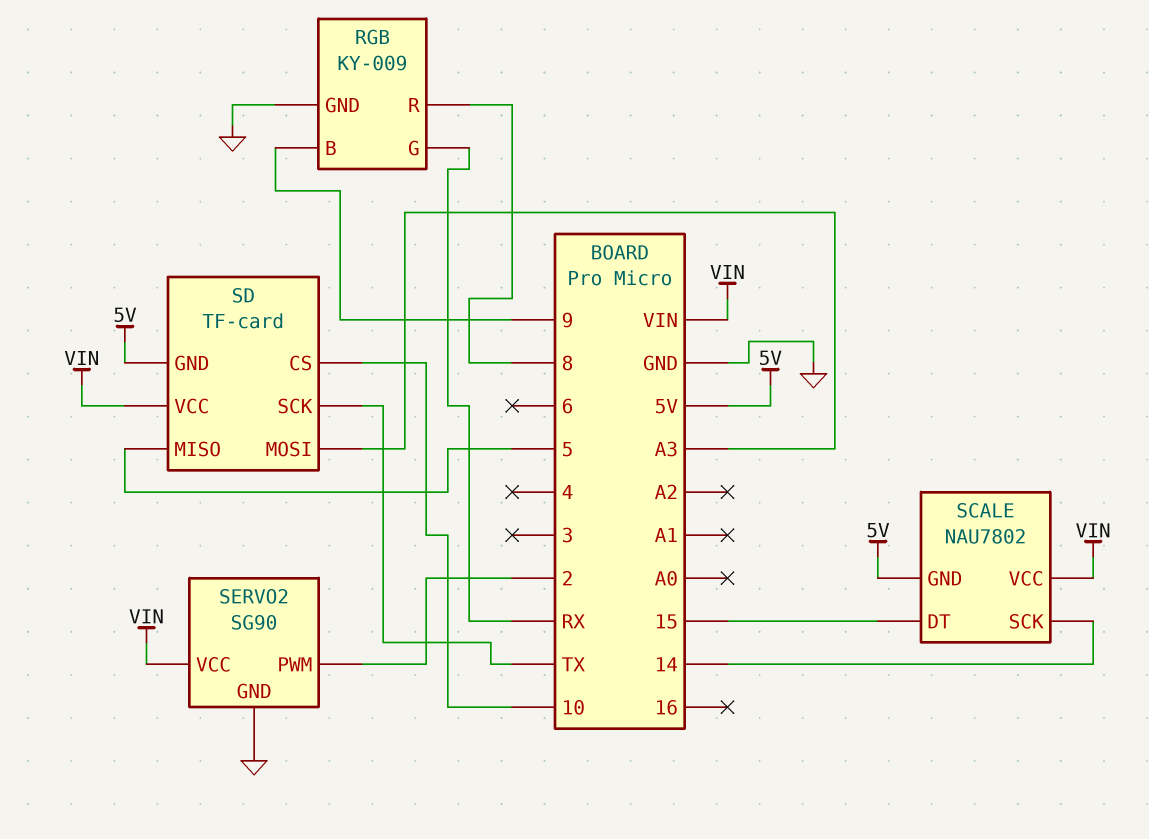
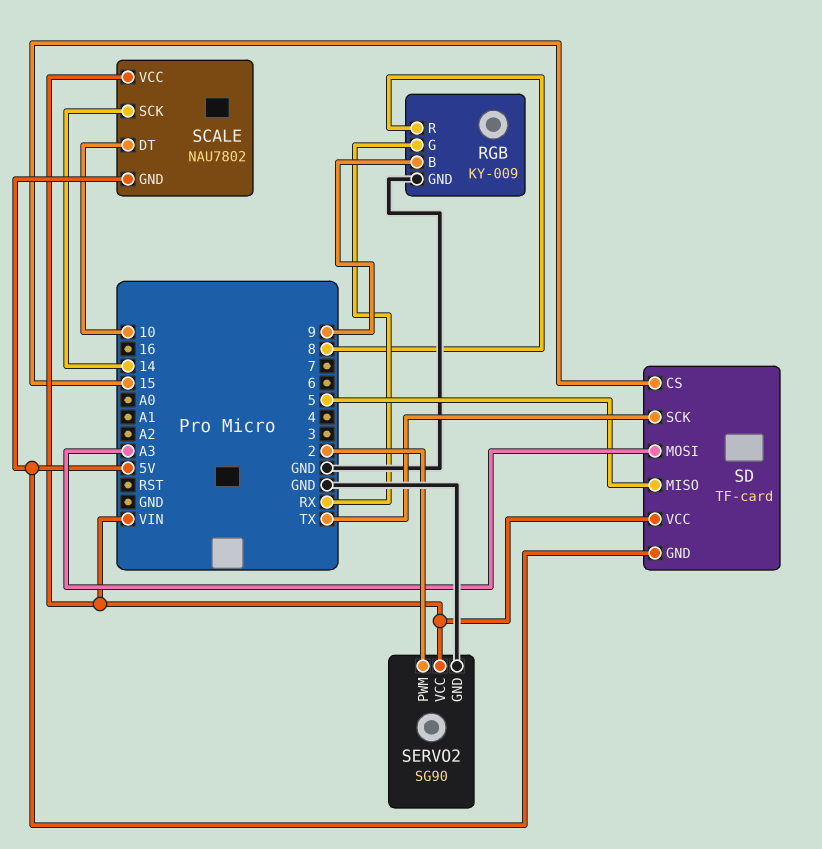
SCALE pin DT: 15 -> 10
SD pin CS: 10 -> 15

